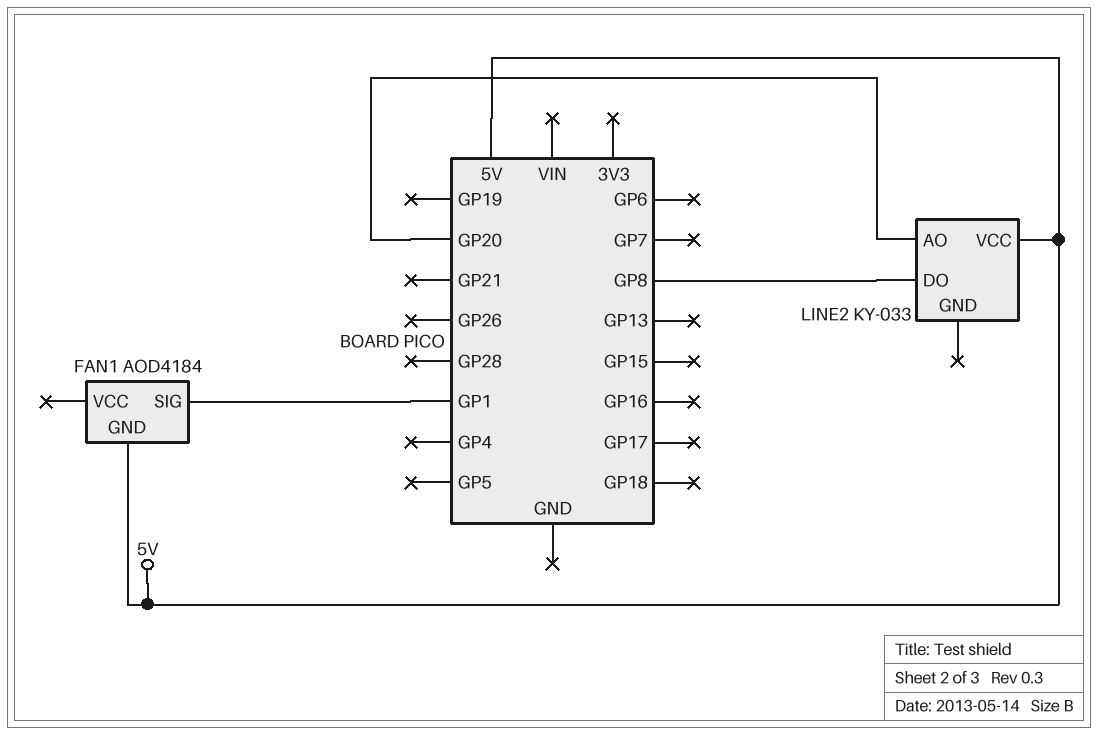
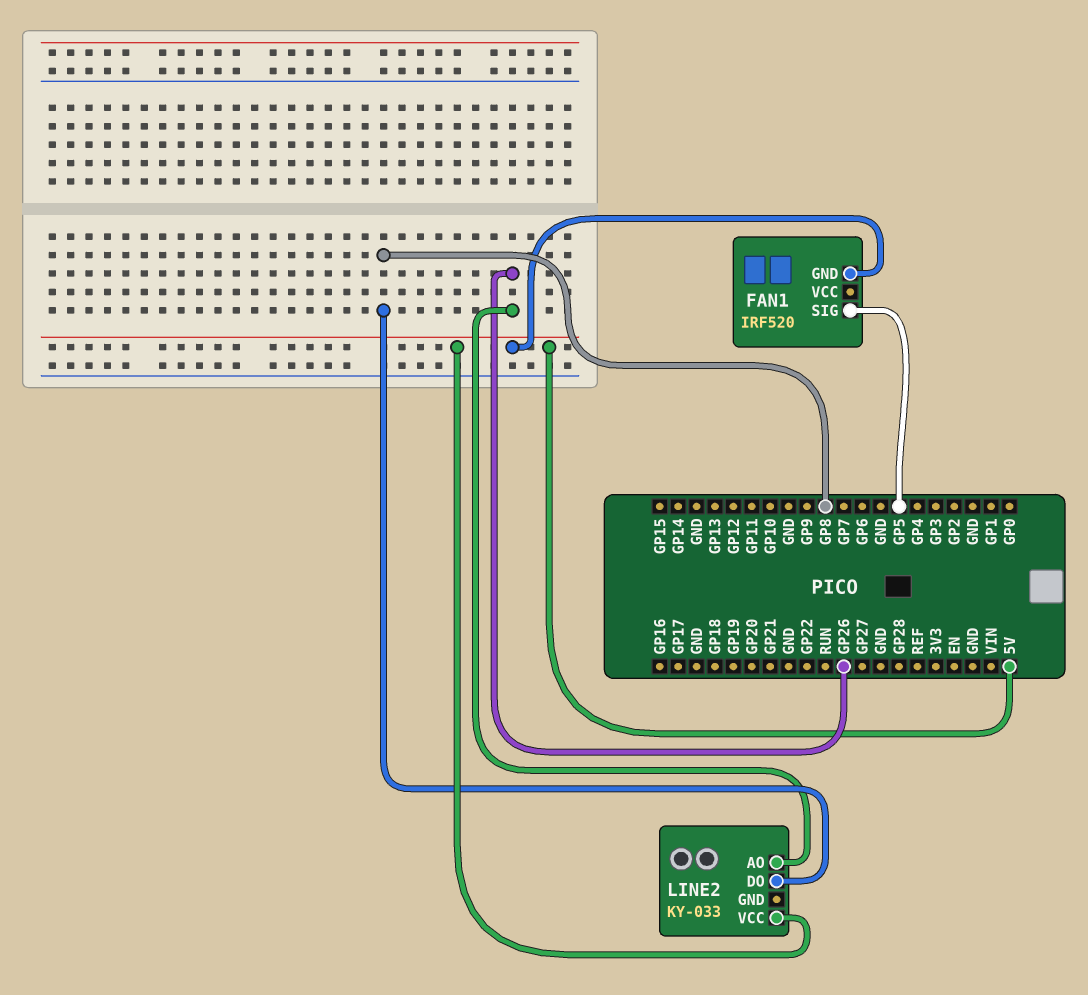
FAN1: AOD4184 -> IRF520
FAN1 pin SIG: GP1 -> GP5
LINE2 pin AO: GP20 -> GP26

